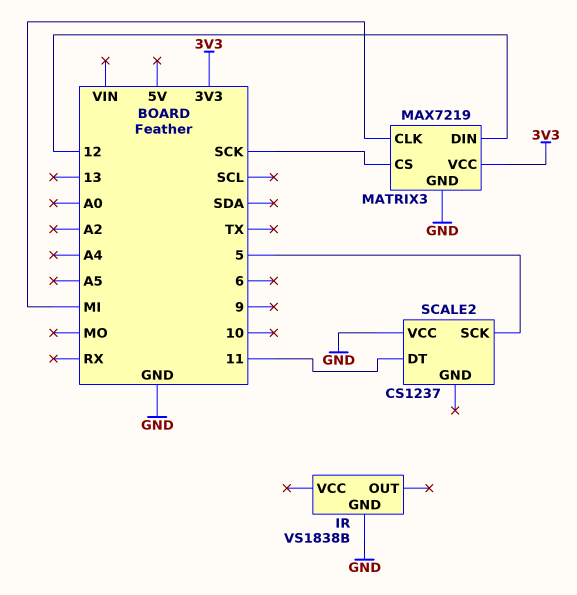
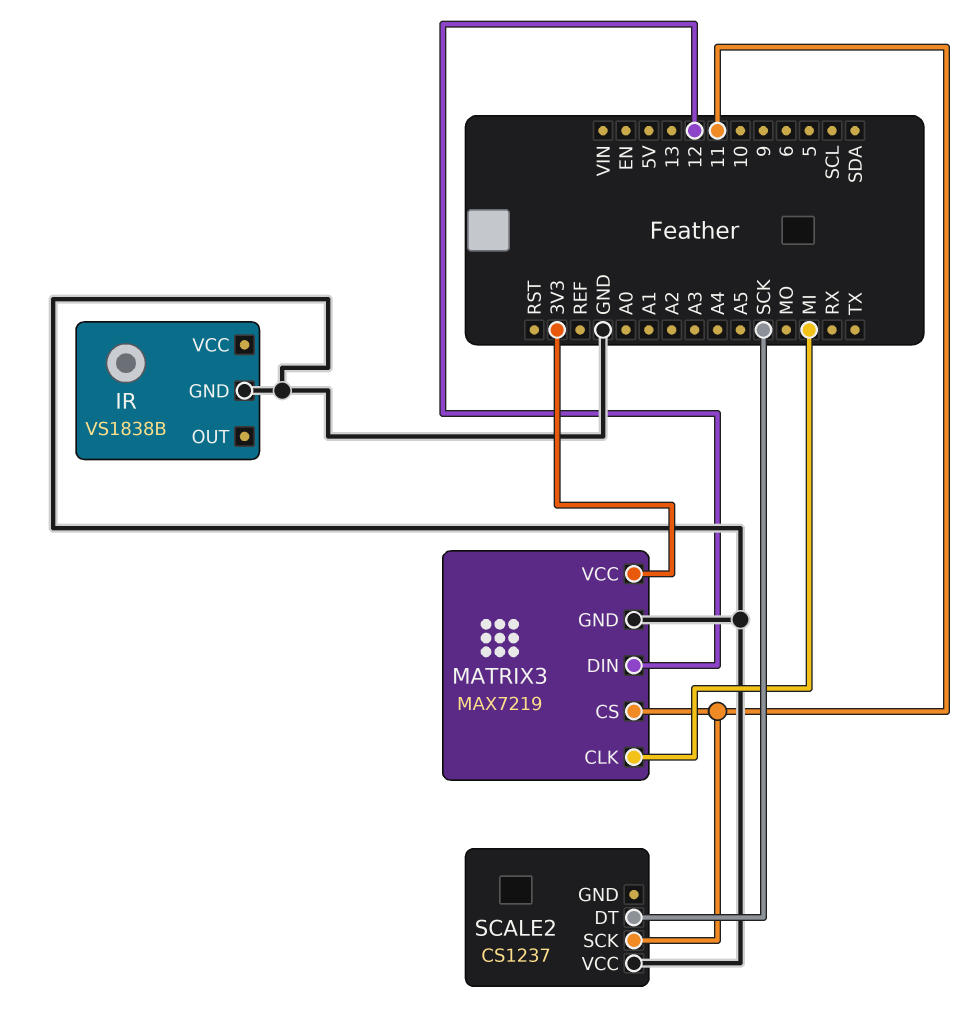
MATRIX3 pin CS: SCK -> 11
SCALE2 pin DT: 11 -> SCK
SCALE2 pin SCK: 5 -> 11

